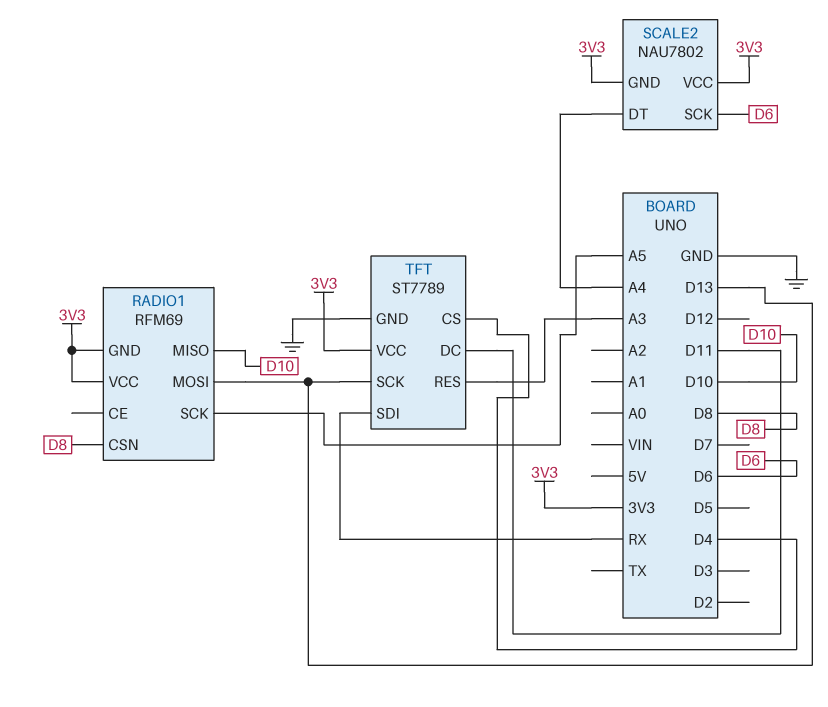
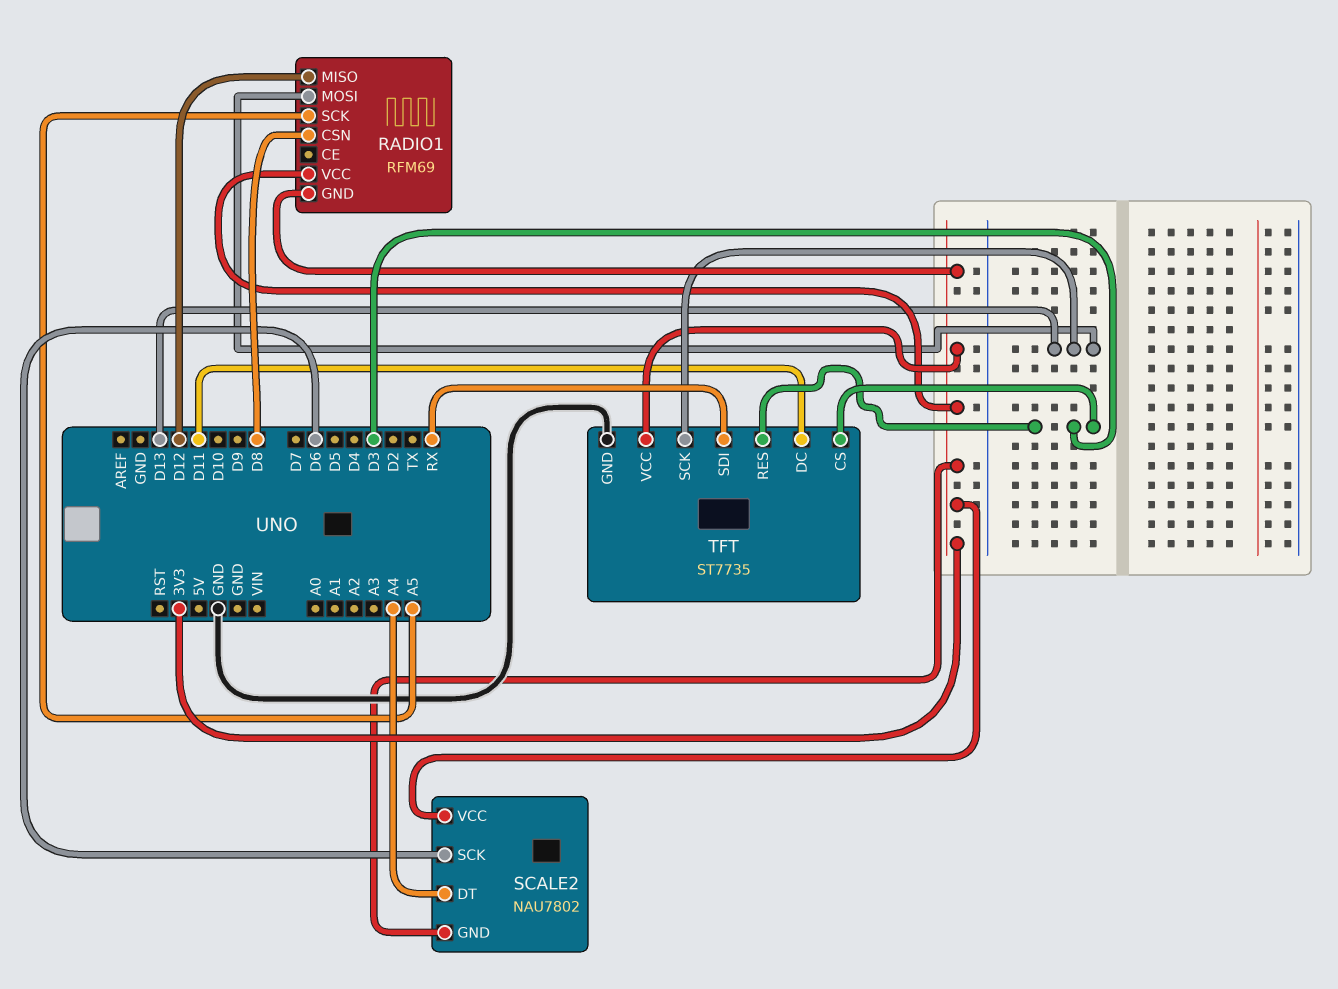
RADIO1 pin MISO: D10 -> D12
TFT: ST7789 -> ST7735
TFT pin CS: D4 -> D3
TFT pin RES: A3 -> D3

